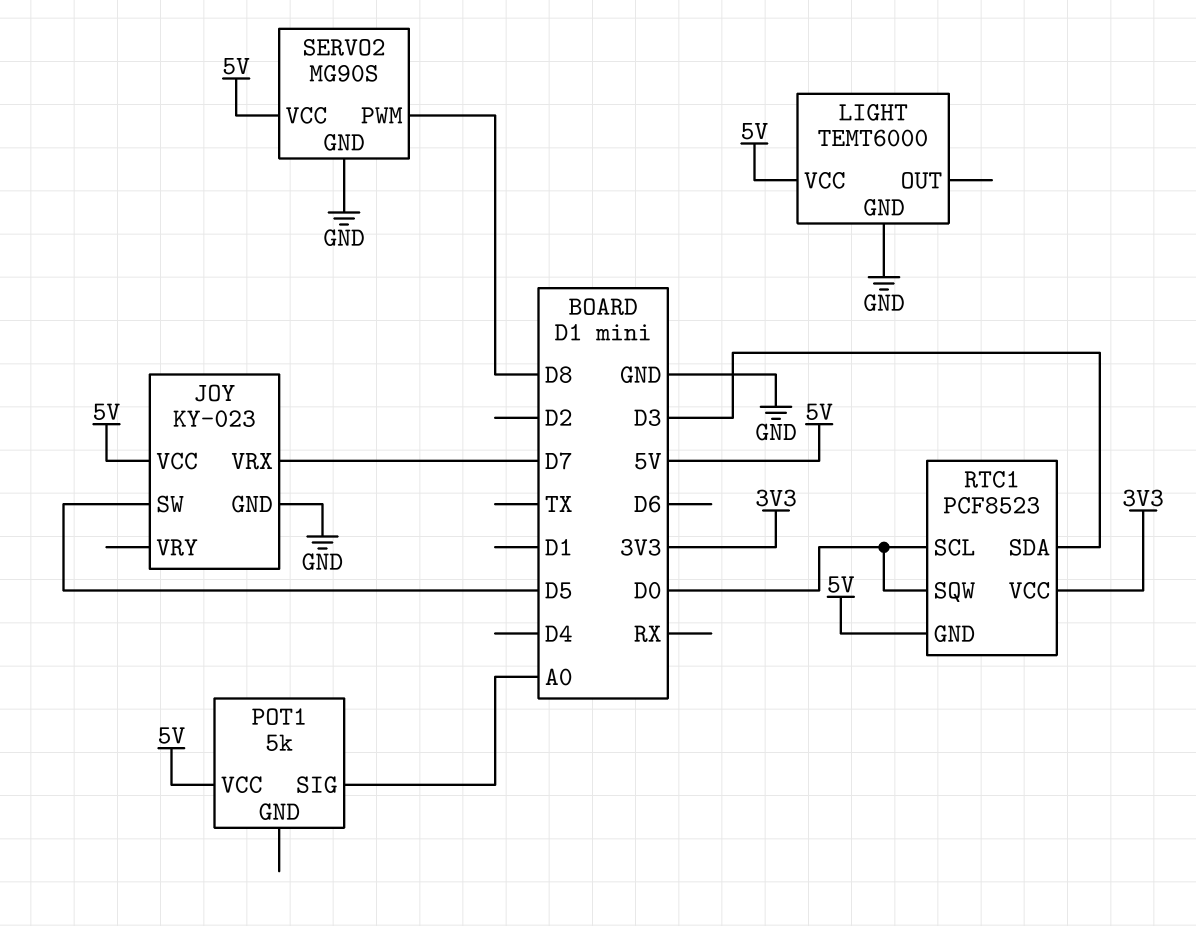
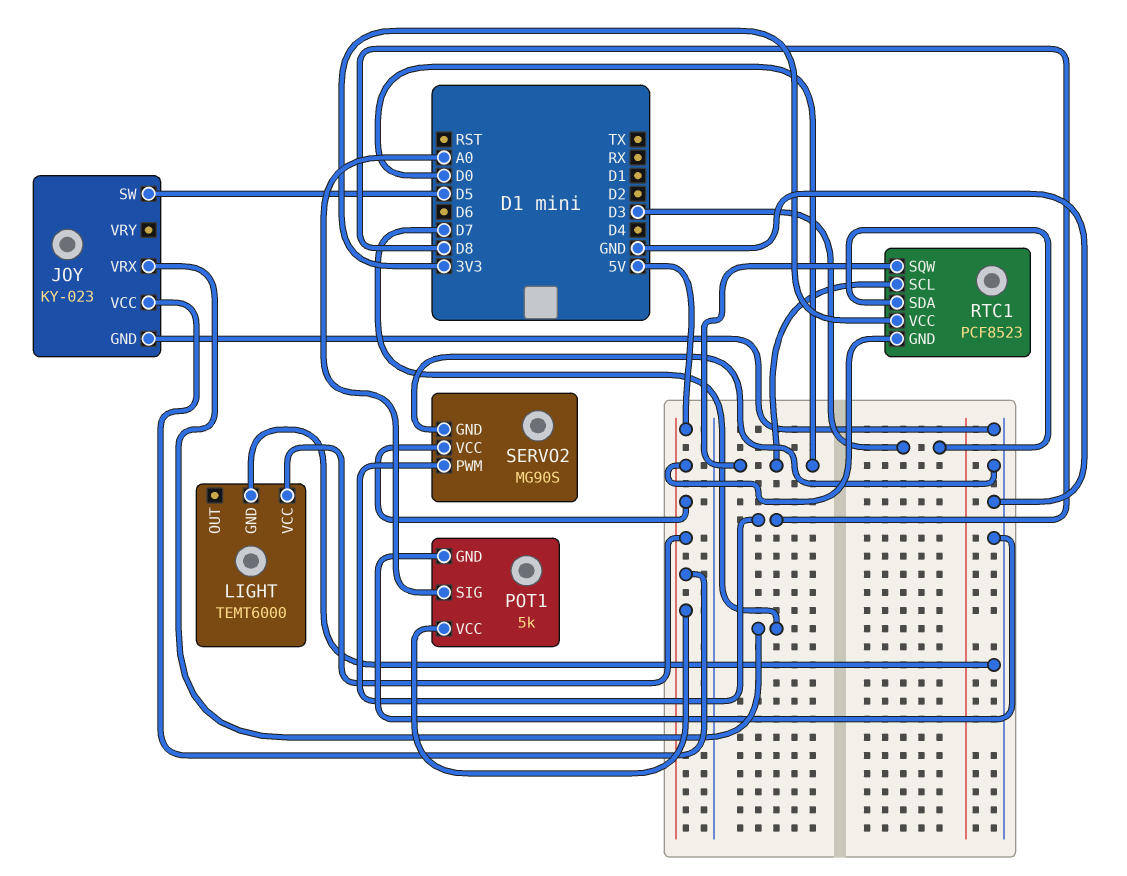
POT1 pin GND: none -> GND

